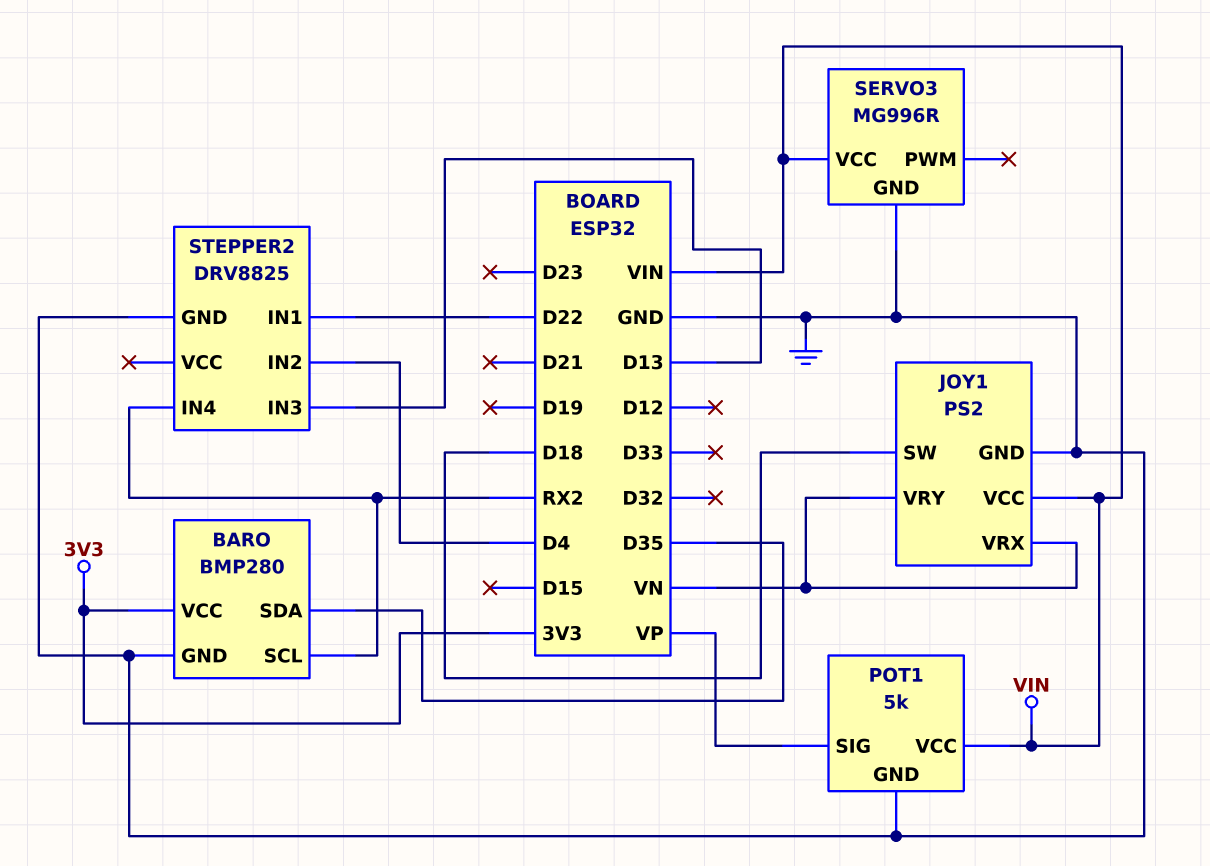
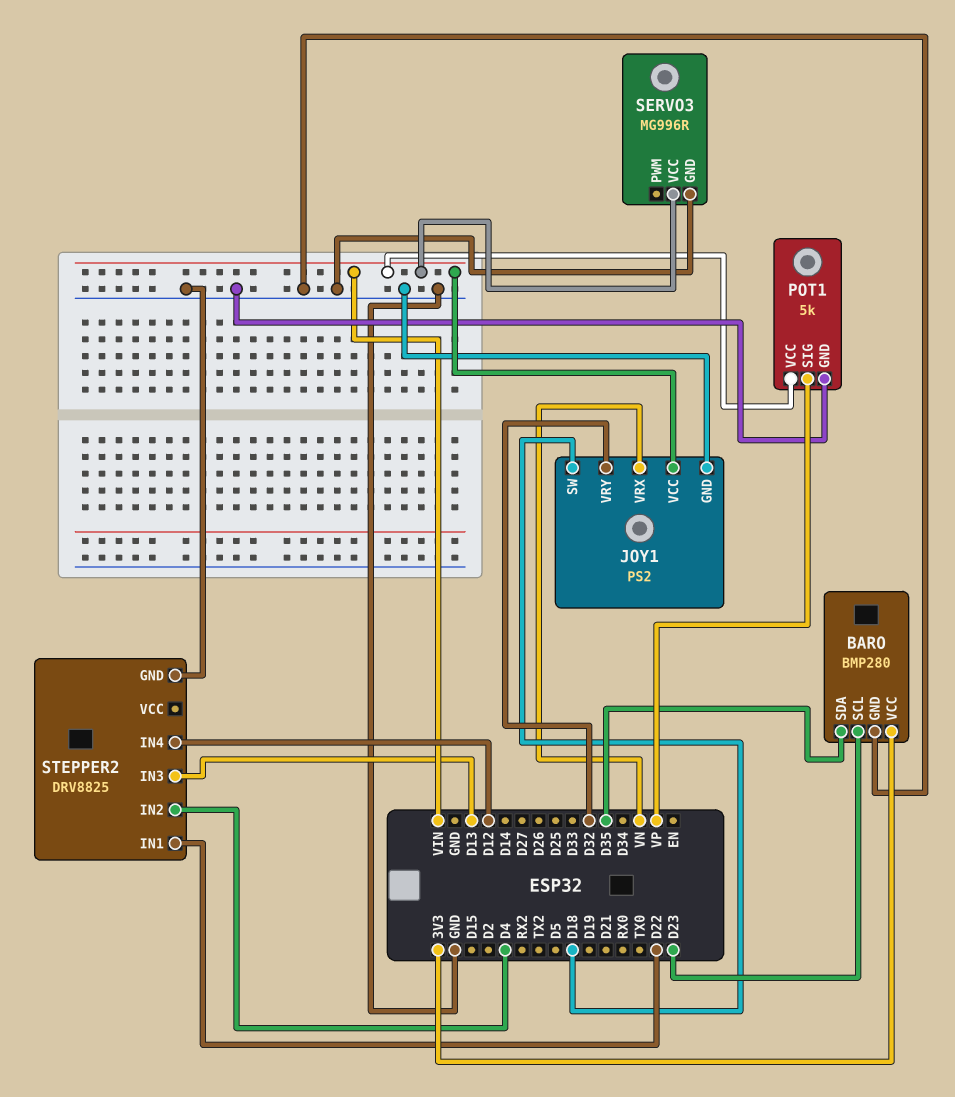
BARO pin SCL: RX2 -> D23
JOY1 pin VRY: VN -> D32
STEPPER2 pin IN4: RX2 -> D12

